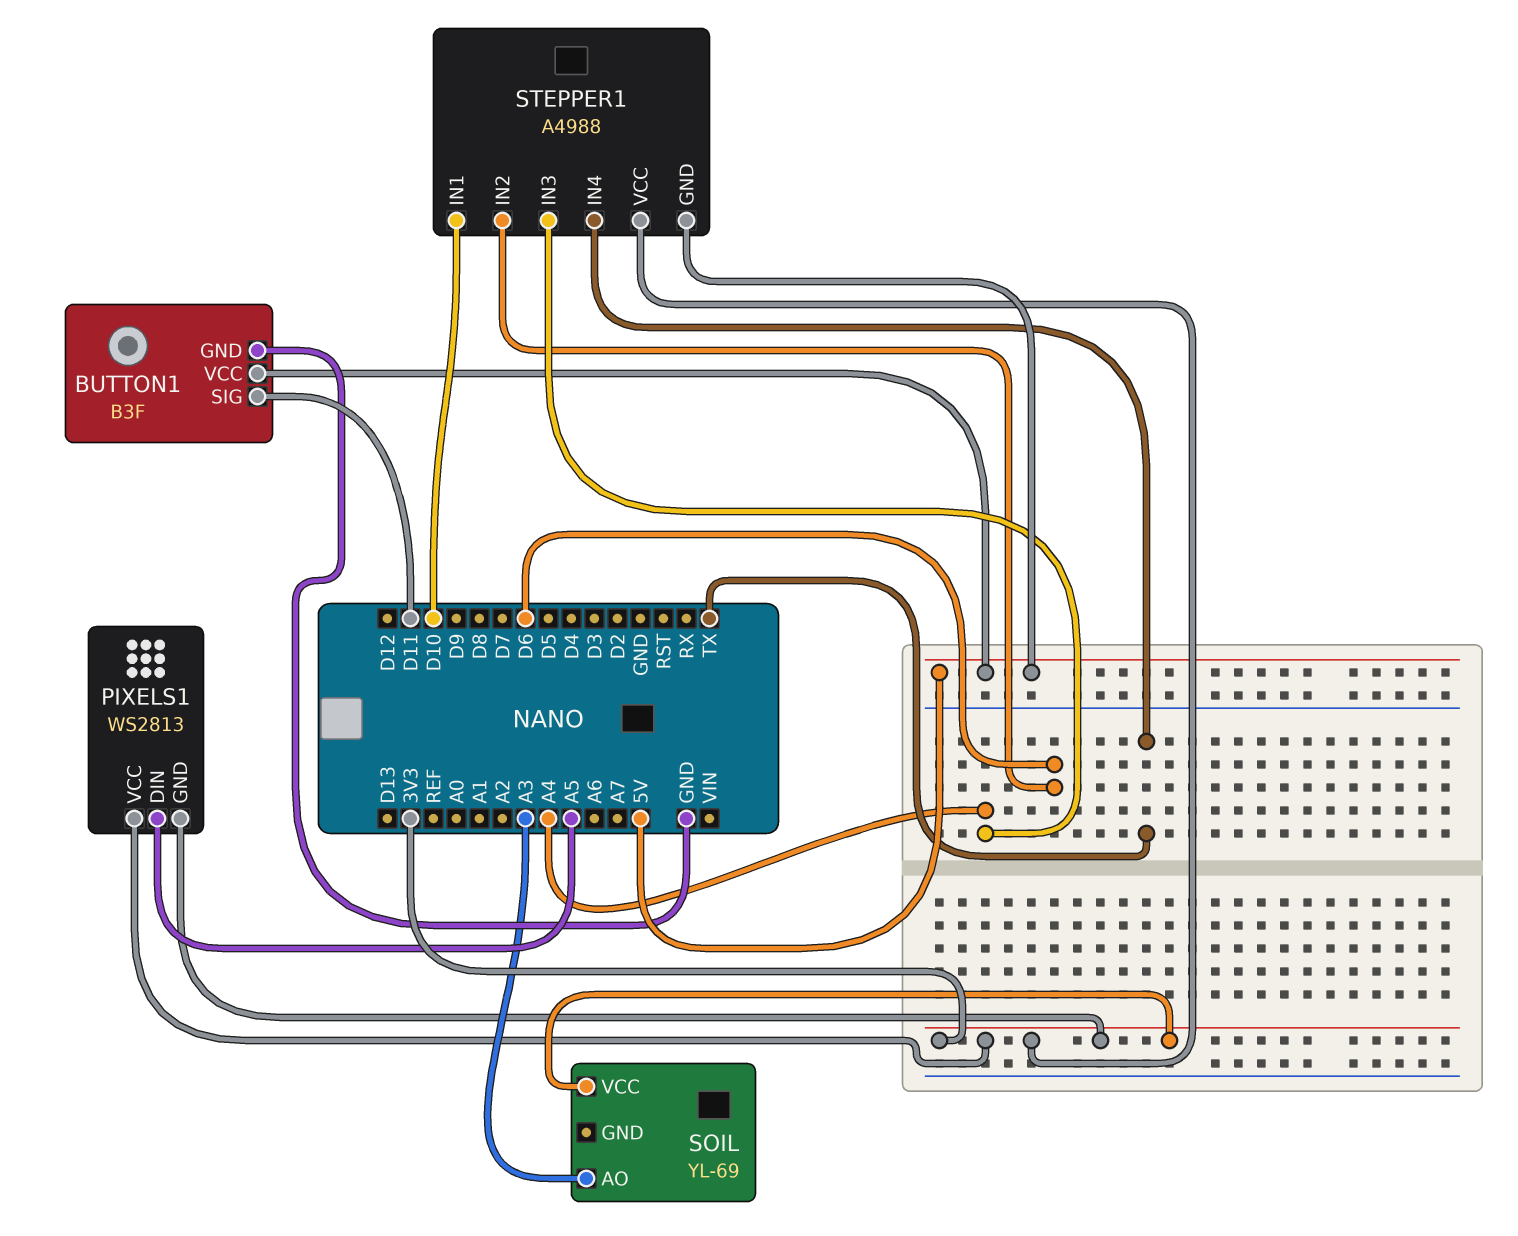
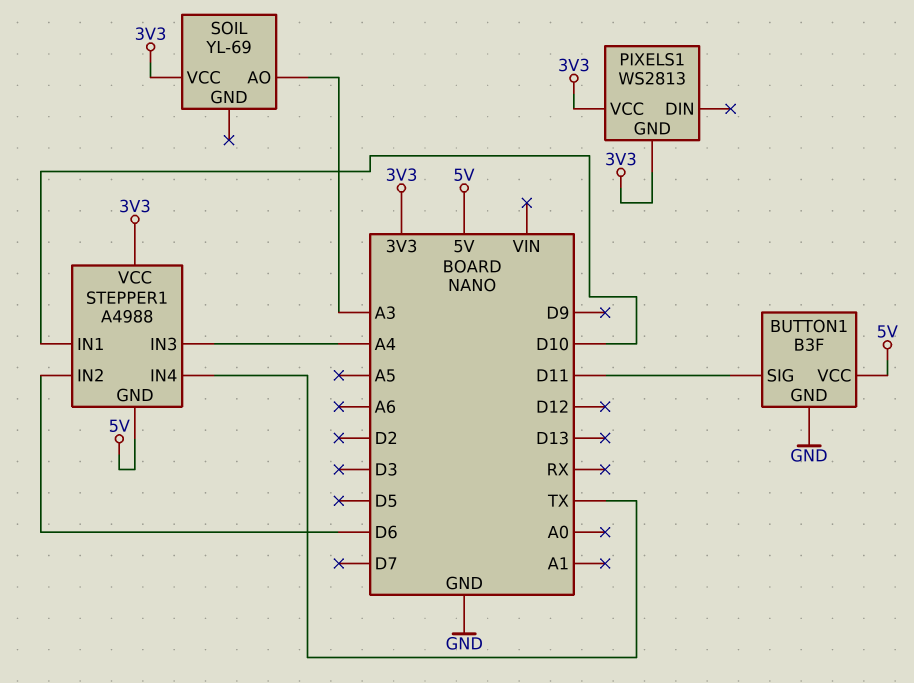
PIXELS1 pin DIN: A5 -> none

